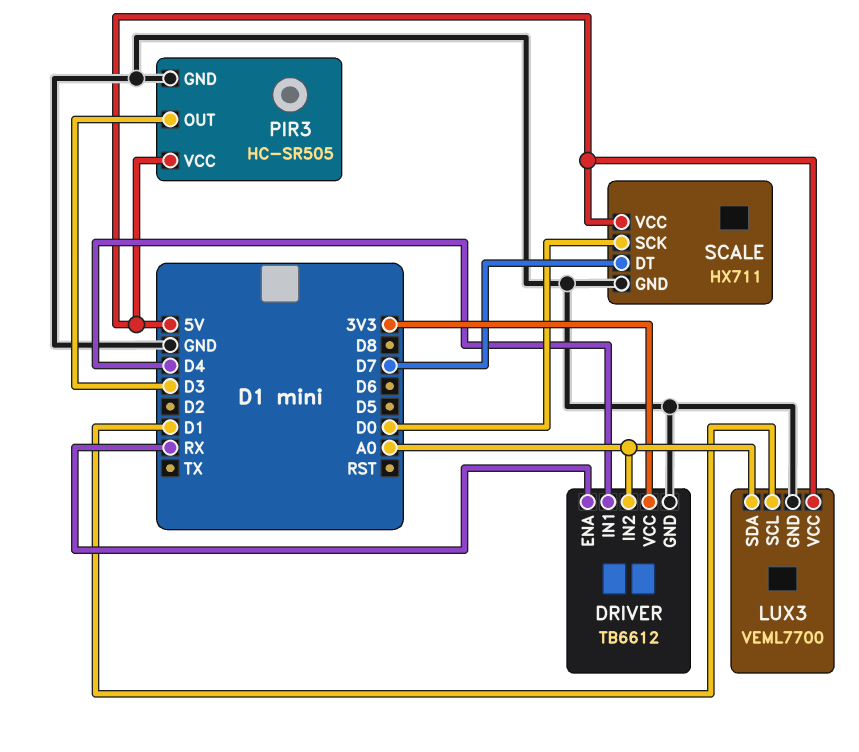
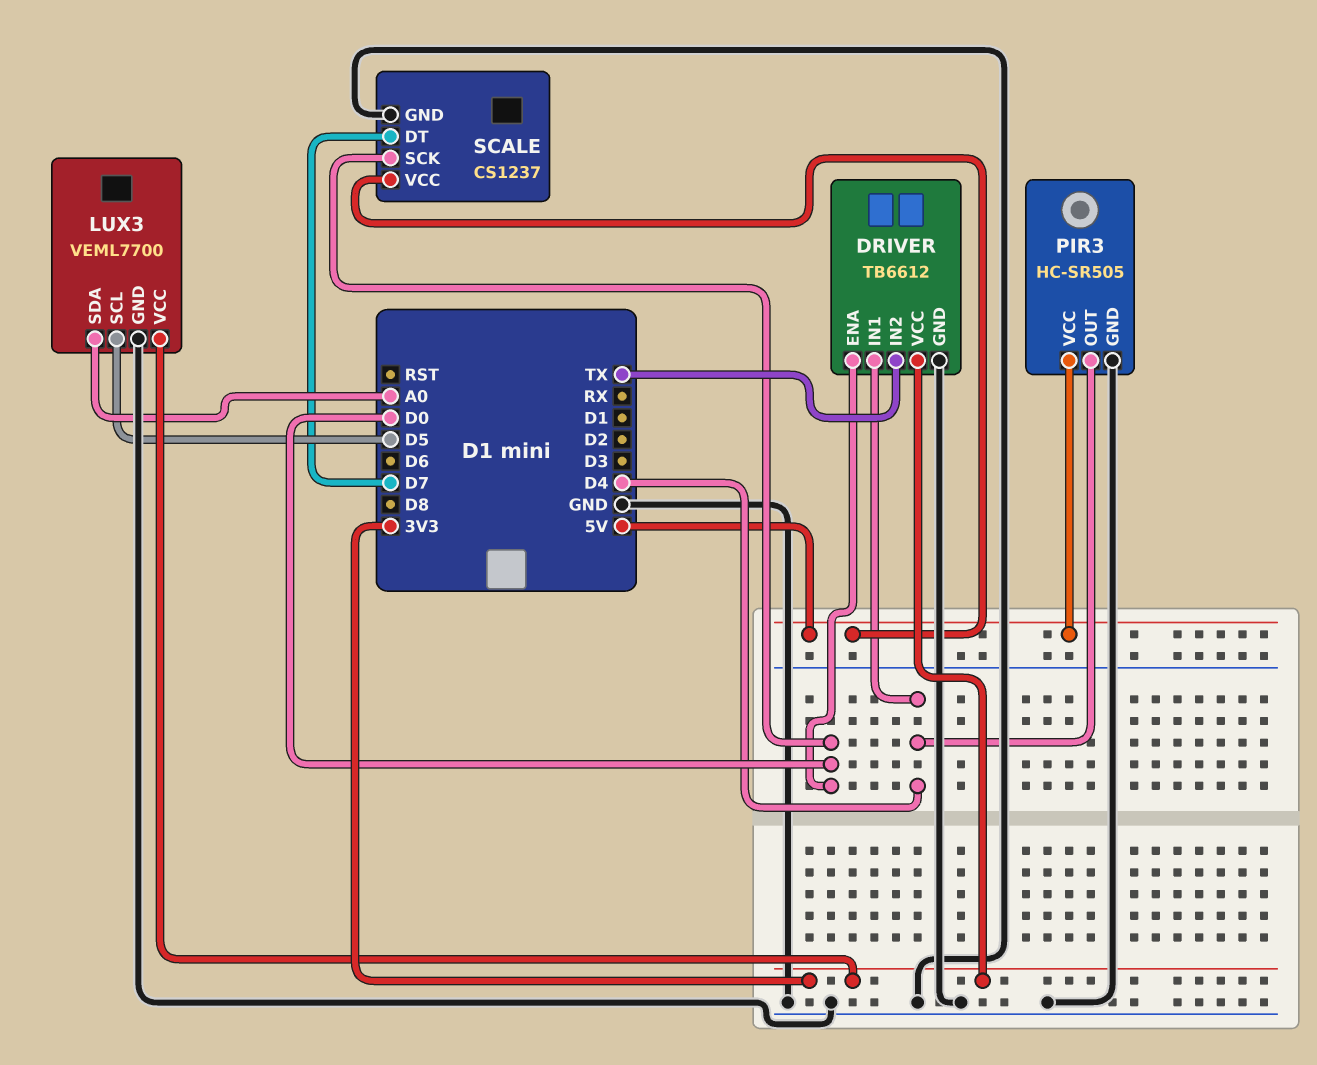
DRIVER pin ENA: RX -> D0
DRIVER pin IN2: A0 -> TX
LUX3 pin SCL: D1 -> D5
LUX3 pin VCC: 5V -> 3V3
PIR3 pin OUT: D3 -> D4
SCALE: HX711 -> CS1237

